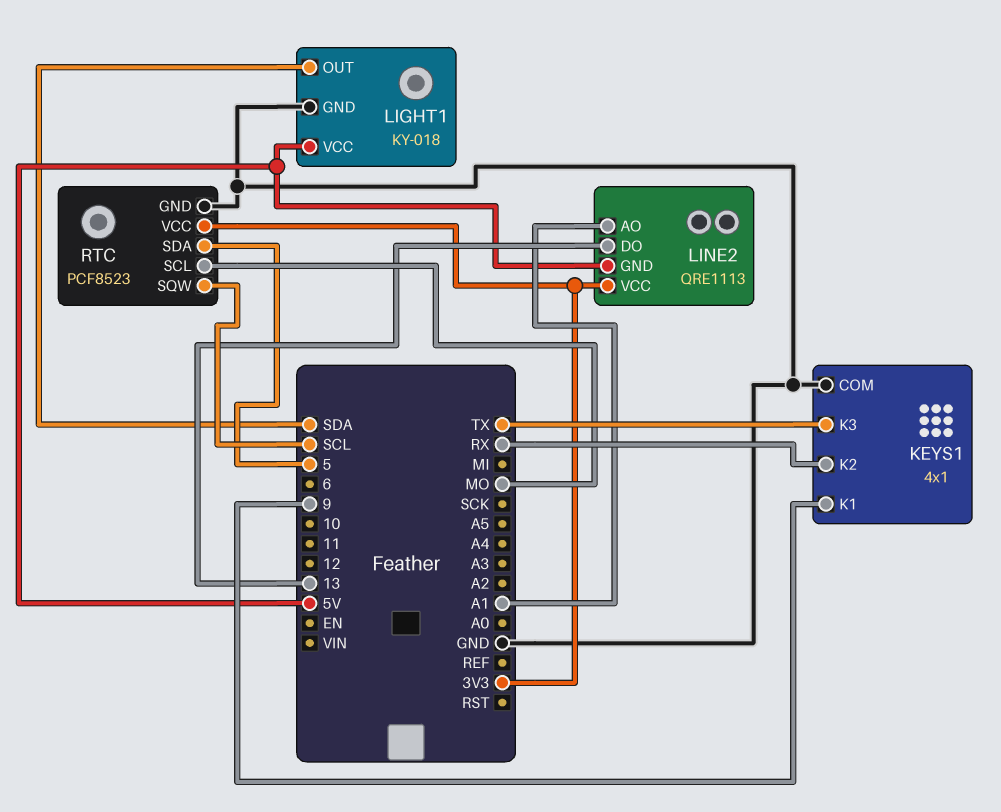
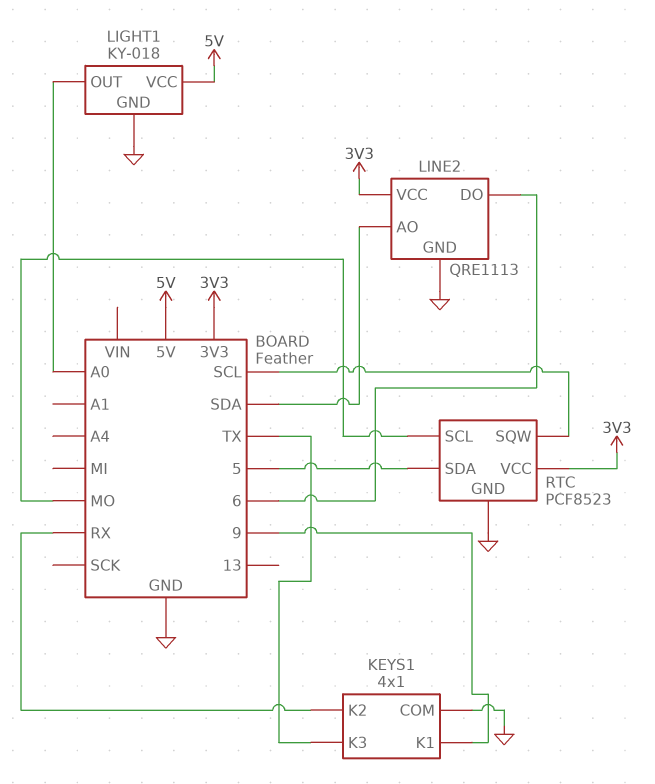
LIGHT1 pin OUT: SDA -> A0
LINE2 pin AO: A1 -> SDA
LINE2 pin DO: 13 -> 6
LINE2 pin GND: 5V -> GND

